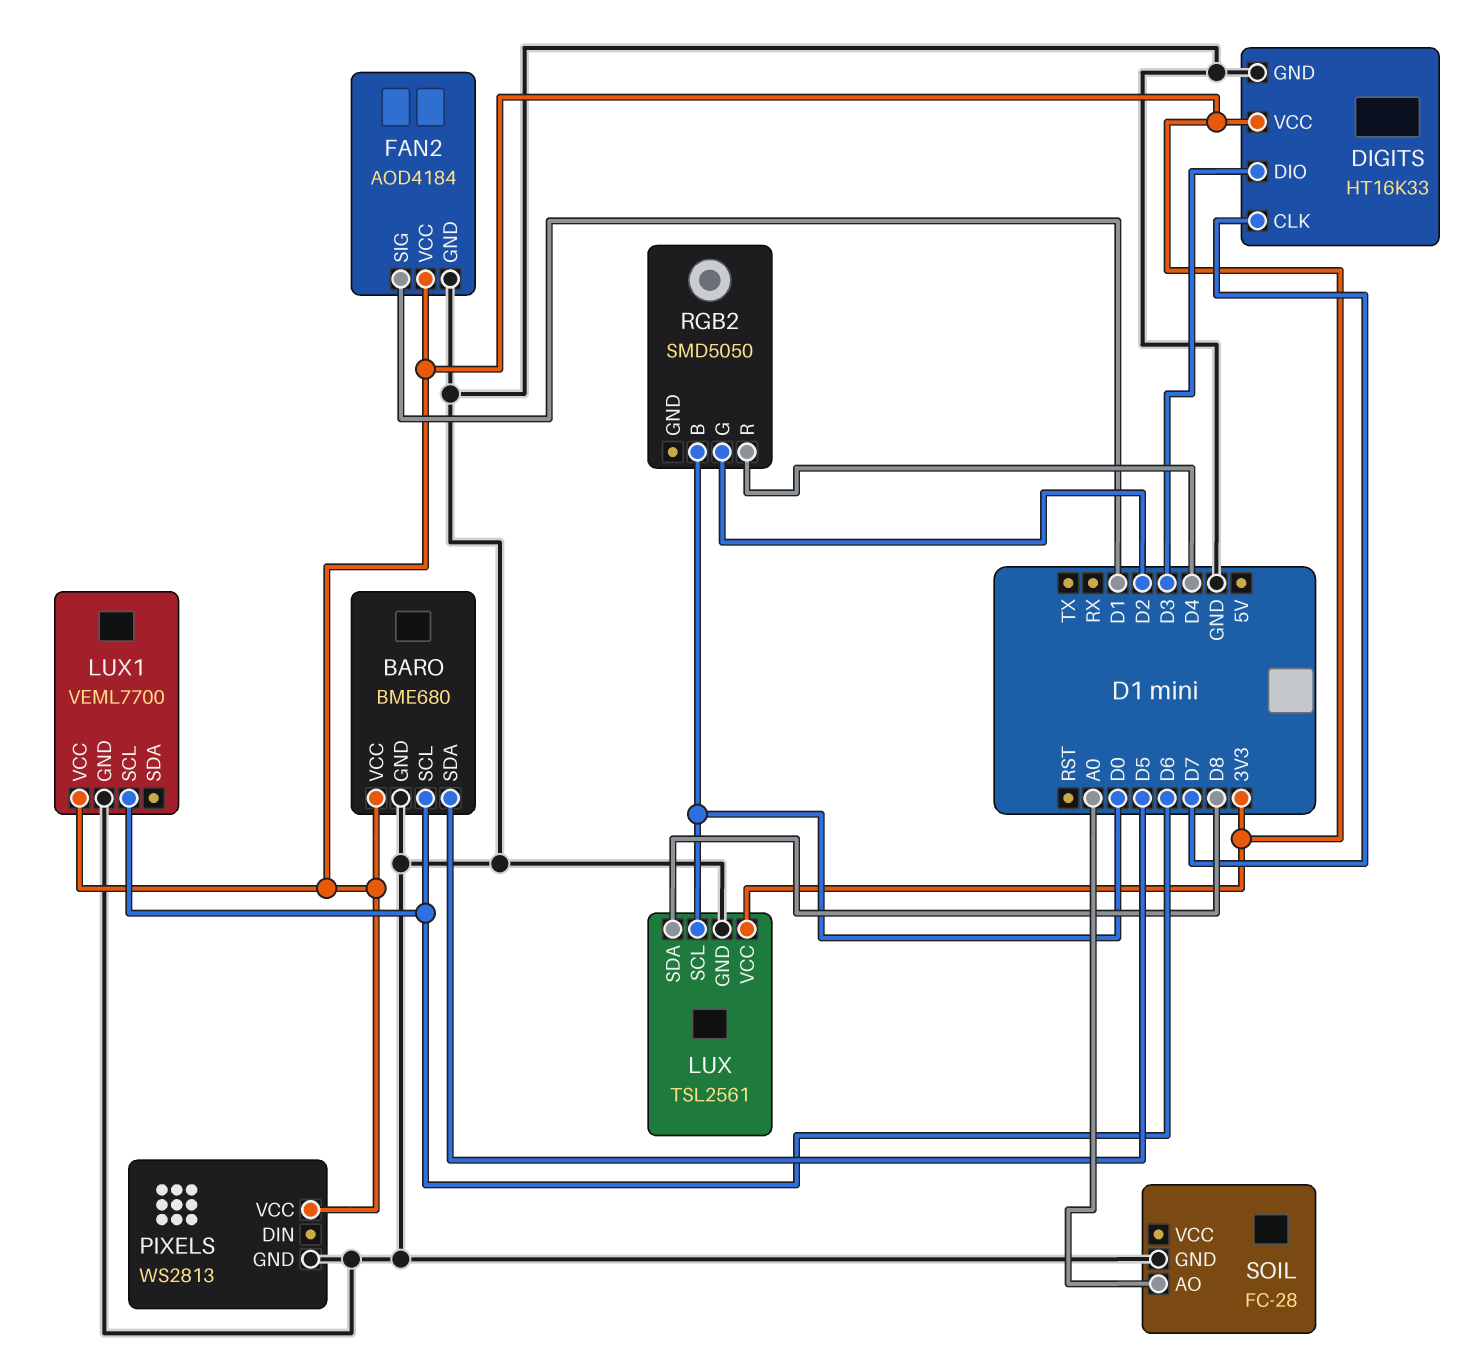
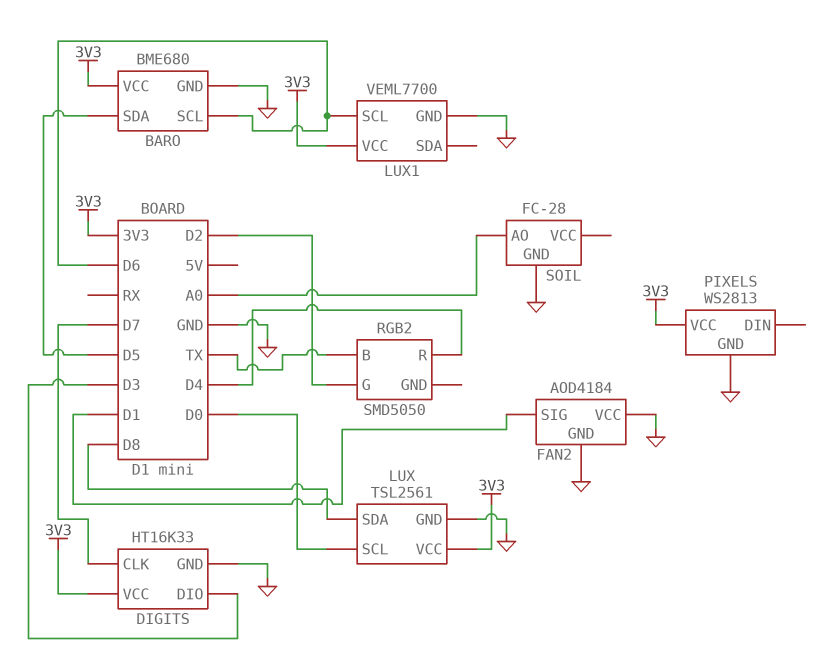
FAN2 pin VCC: 3V3 -> GND
RGB2 pin B: D0 -> TX

